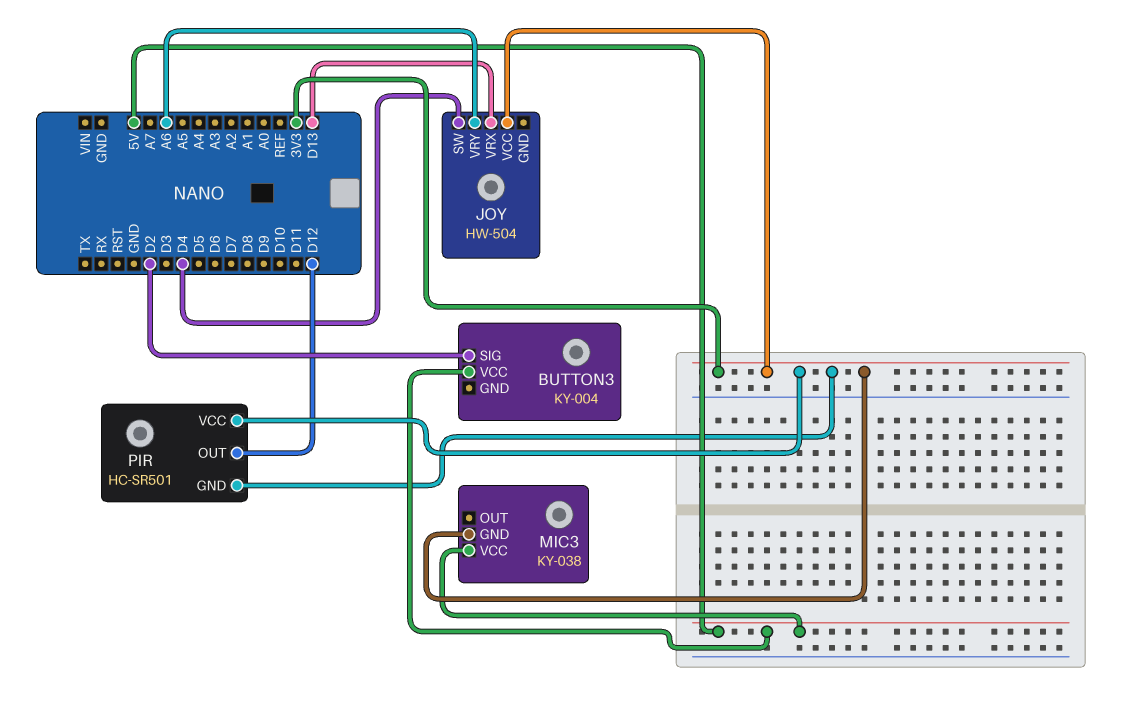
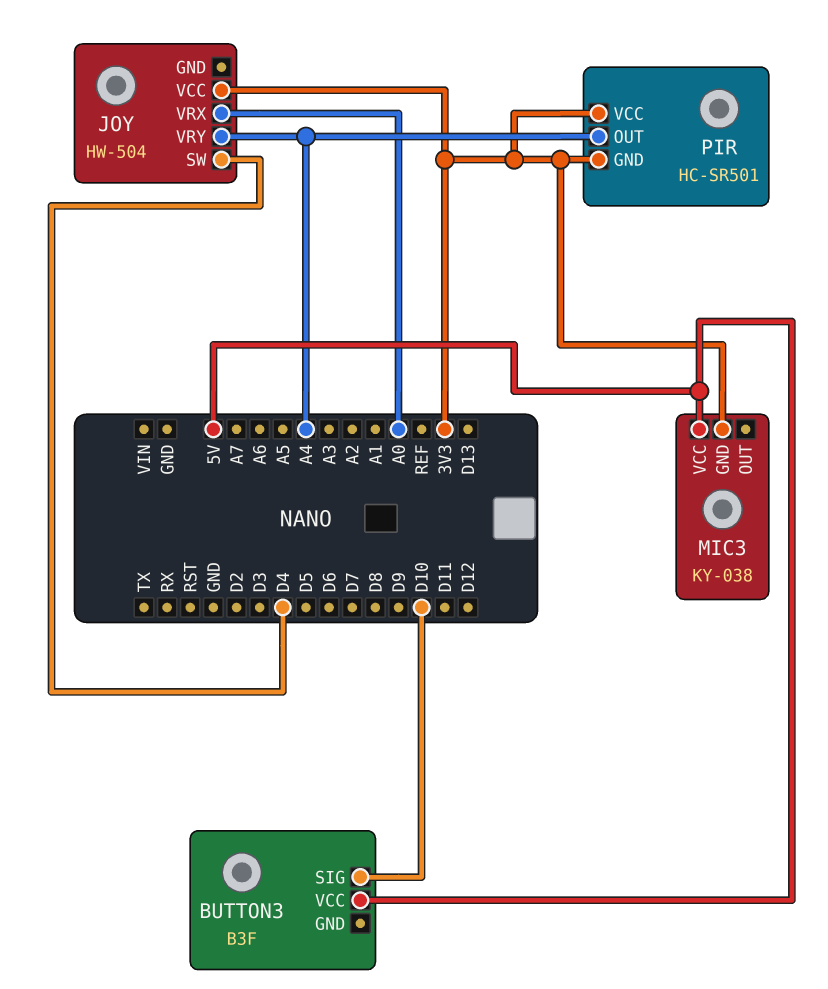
BUTTON3: KY-004 -> B3F
BUTTON3 pin SIG: D2 -> D10
JOY pin VRX: D13 -> A0
JOY pin VRY: A6 -> A4
PIR pin OUT: D12 -> A4

